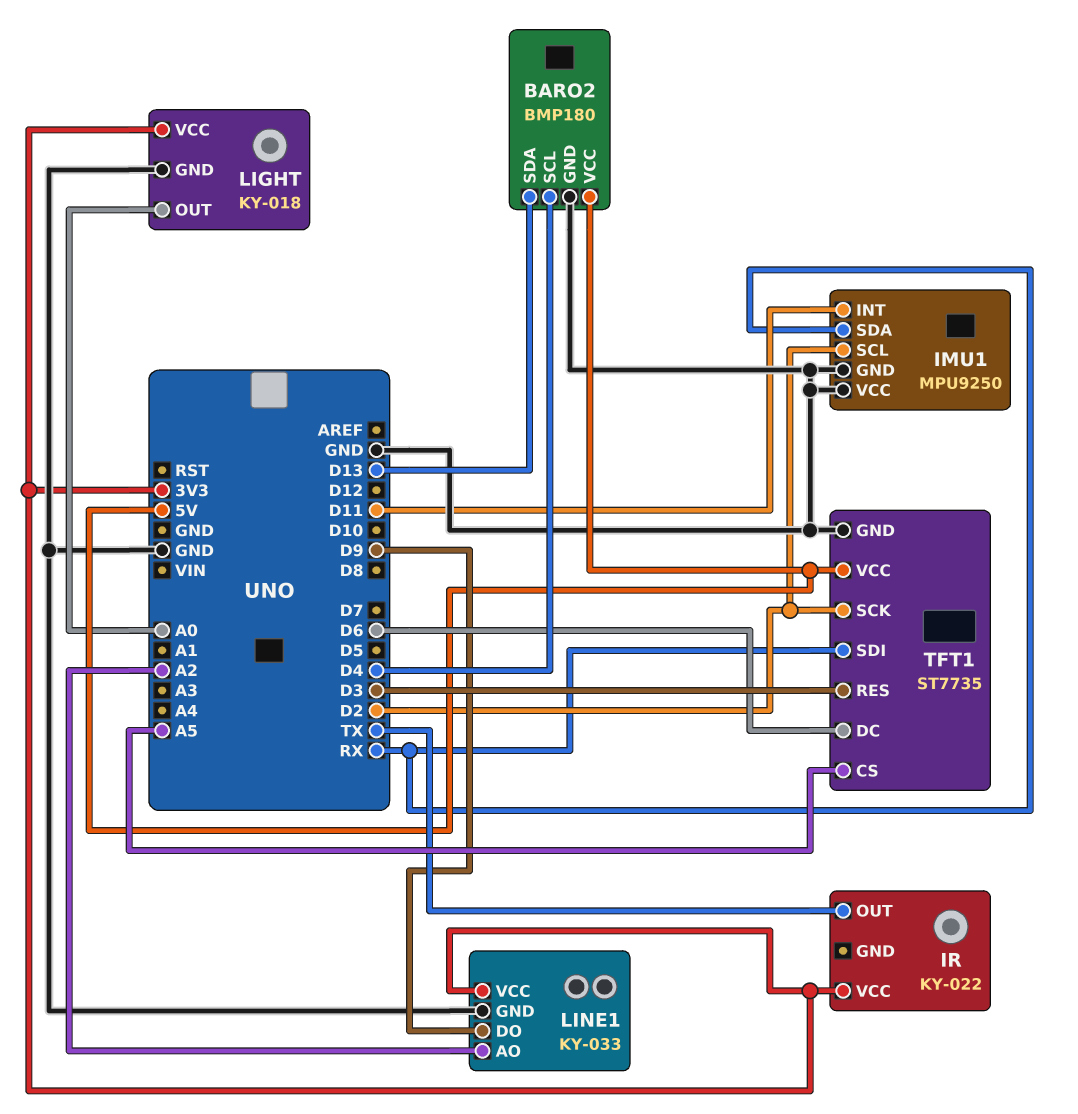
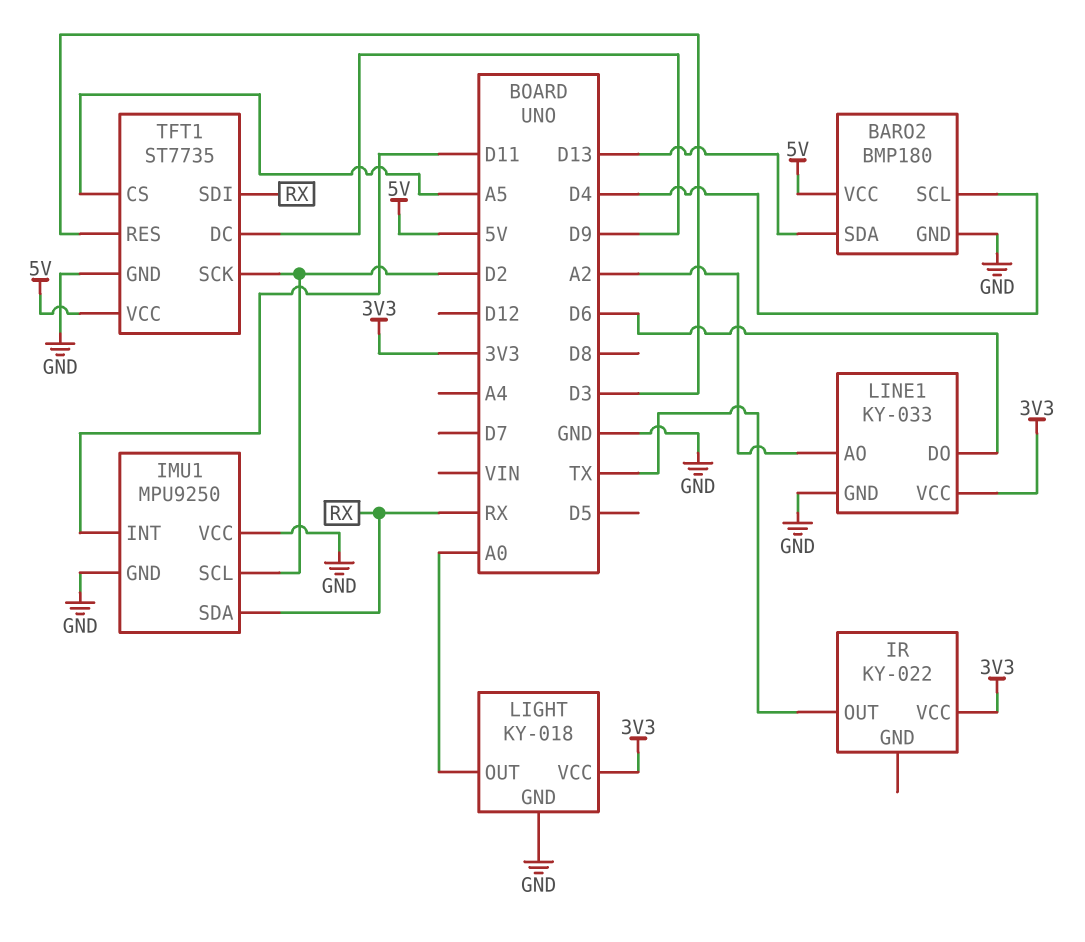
LINE1 pin DO: D9 -> D6
TFT1 pin DC: D6 -> D9

